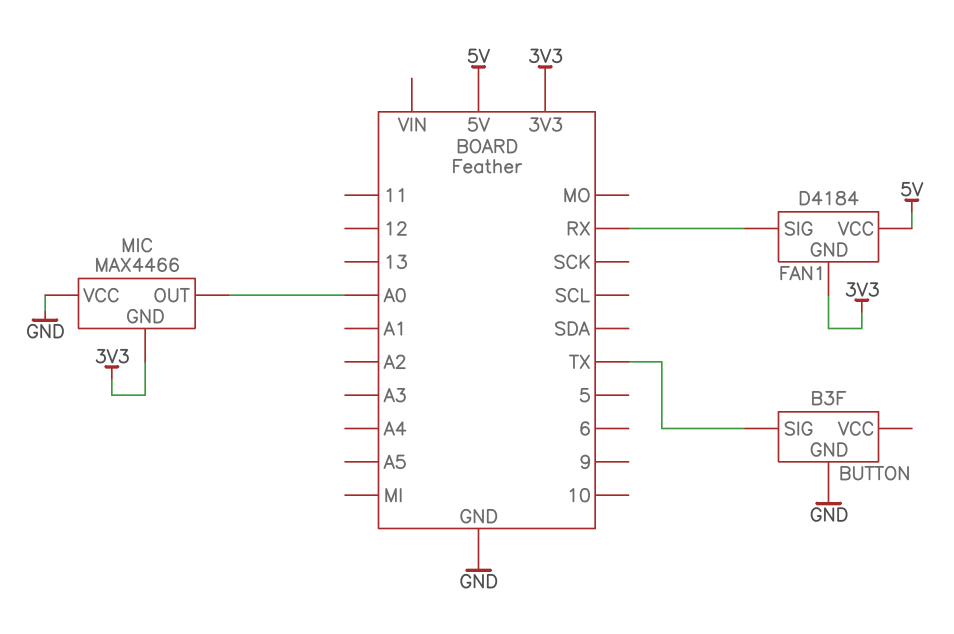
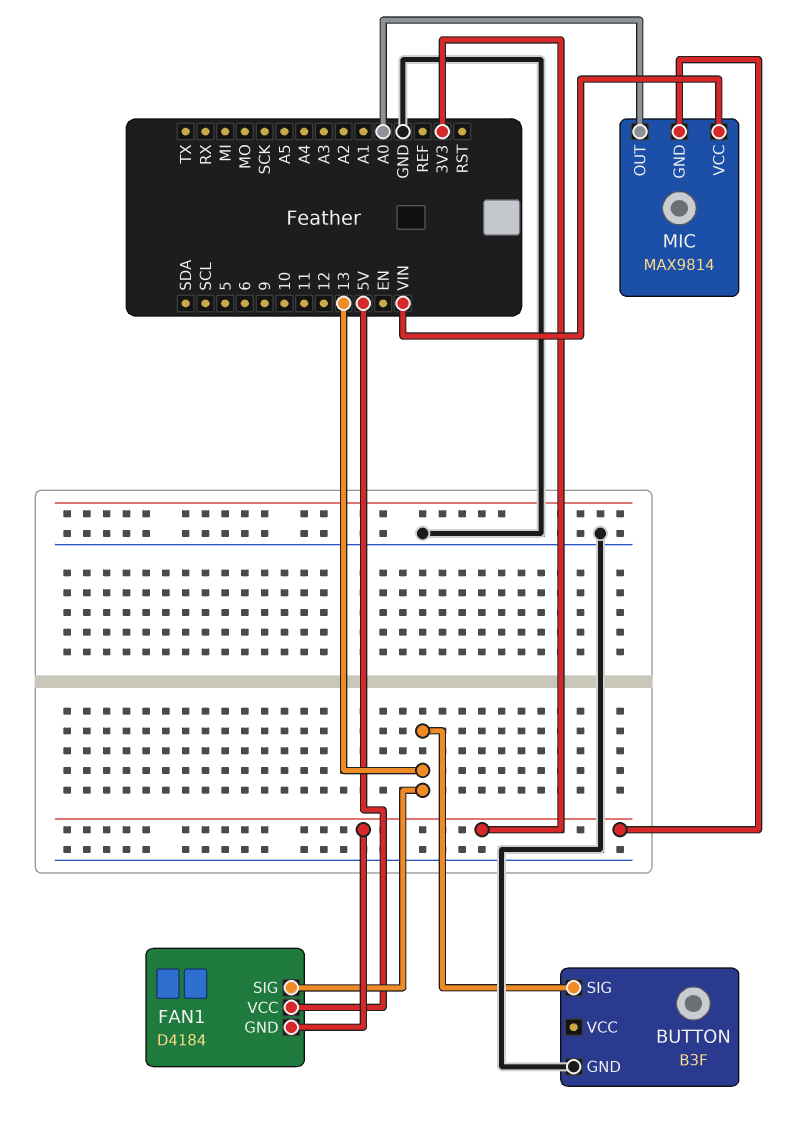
BUTTON pin SIG: TX -> 13
FAN1 pin SIG: RX -> 13
MIC: MAX4466 -> MAX9814
MIC pin VCC: GND -> VIN

